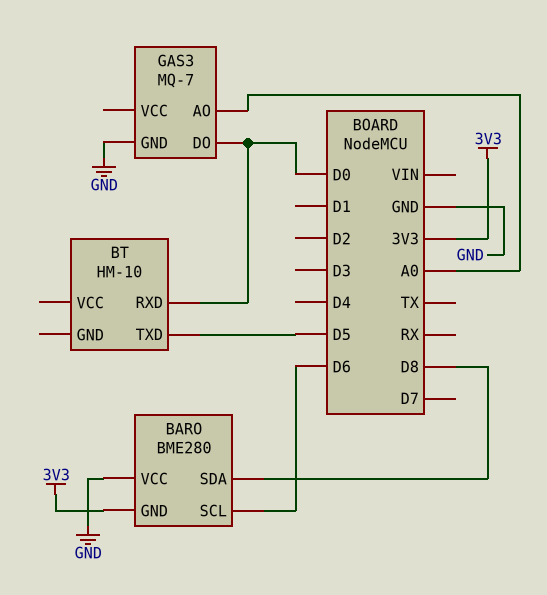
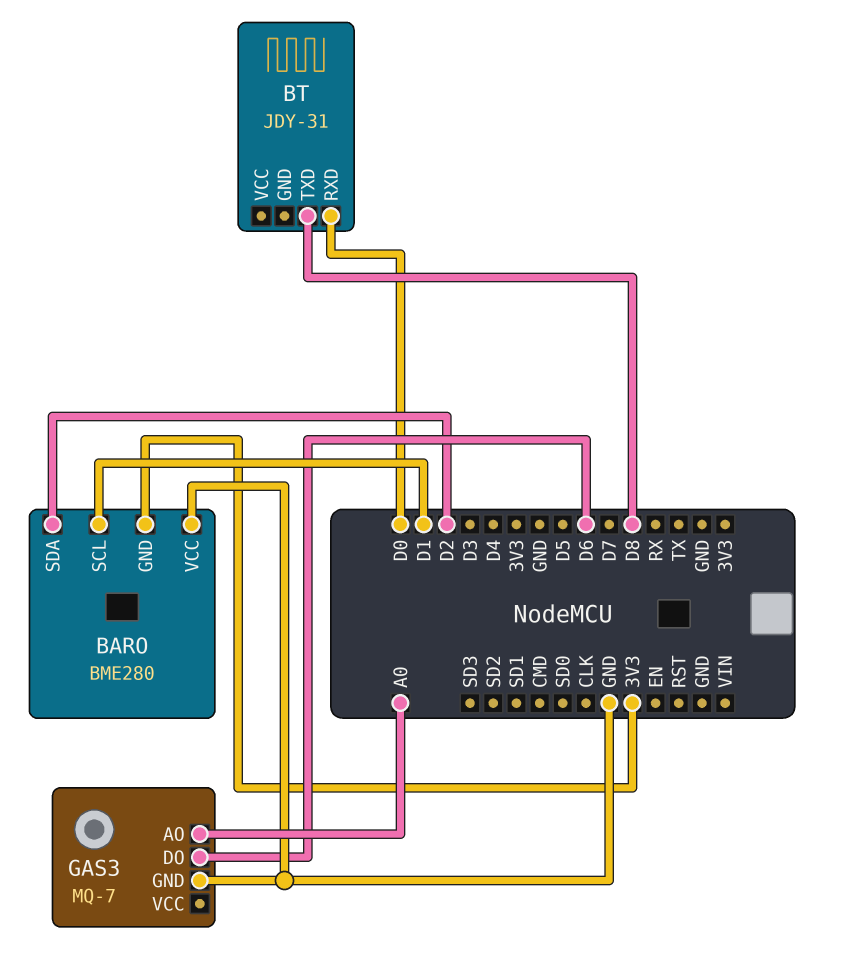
BARO pin SCL: D6 -> D1
BARO pin SDA: D8 -> D2
BT: HM-10 -> JDY-31
BT pin TXD: D5 -> D8
GAS3 pin DO: D0 -> D6

